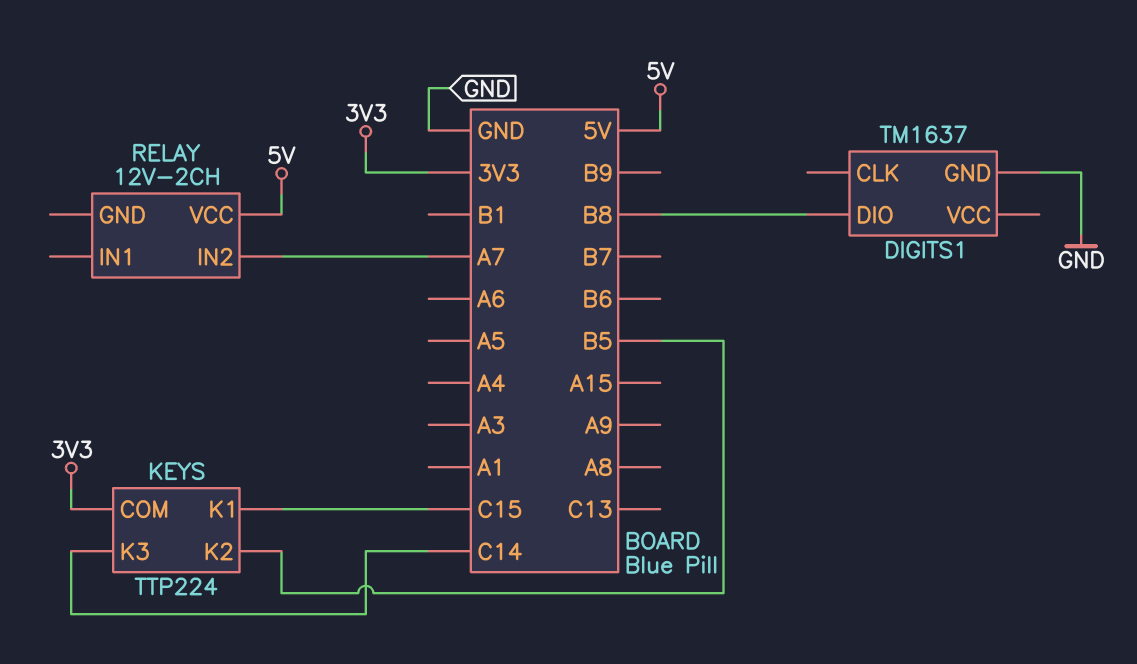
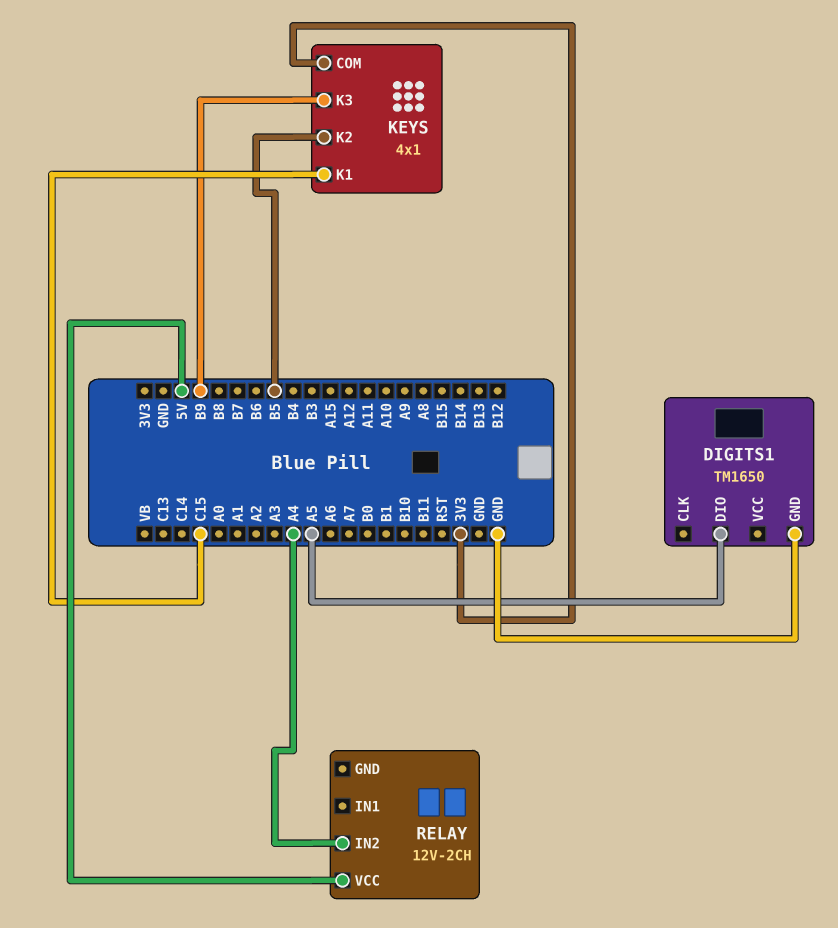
DIGITS1: TM1637 -> TM1650
DIGITS1 pin DIO: B8 -> A5
KEYS: TTP224 -> 4x1
KEYS pin K3: C14 -> B9
RELAY pin IN2: A7 -> A4

